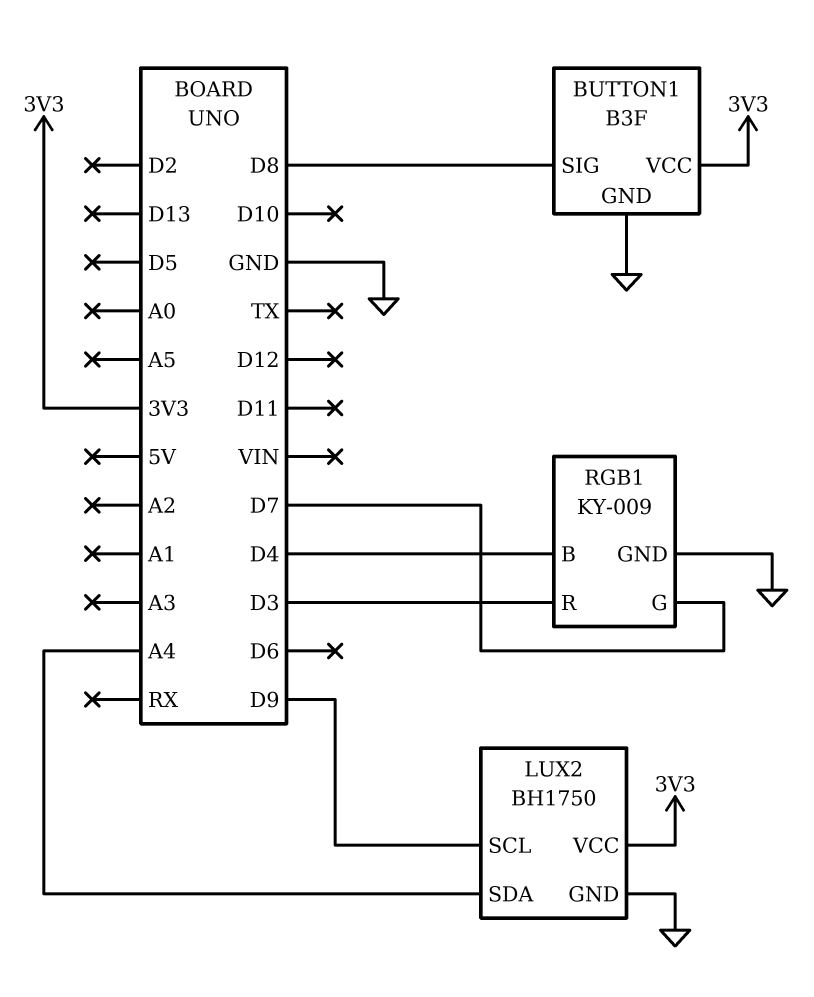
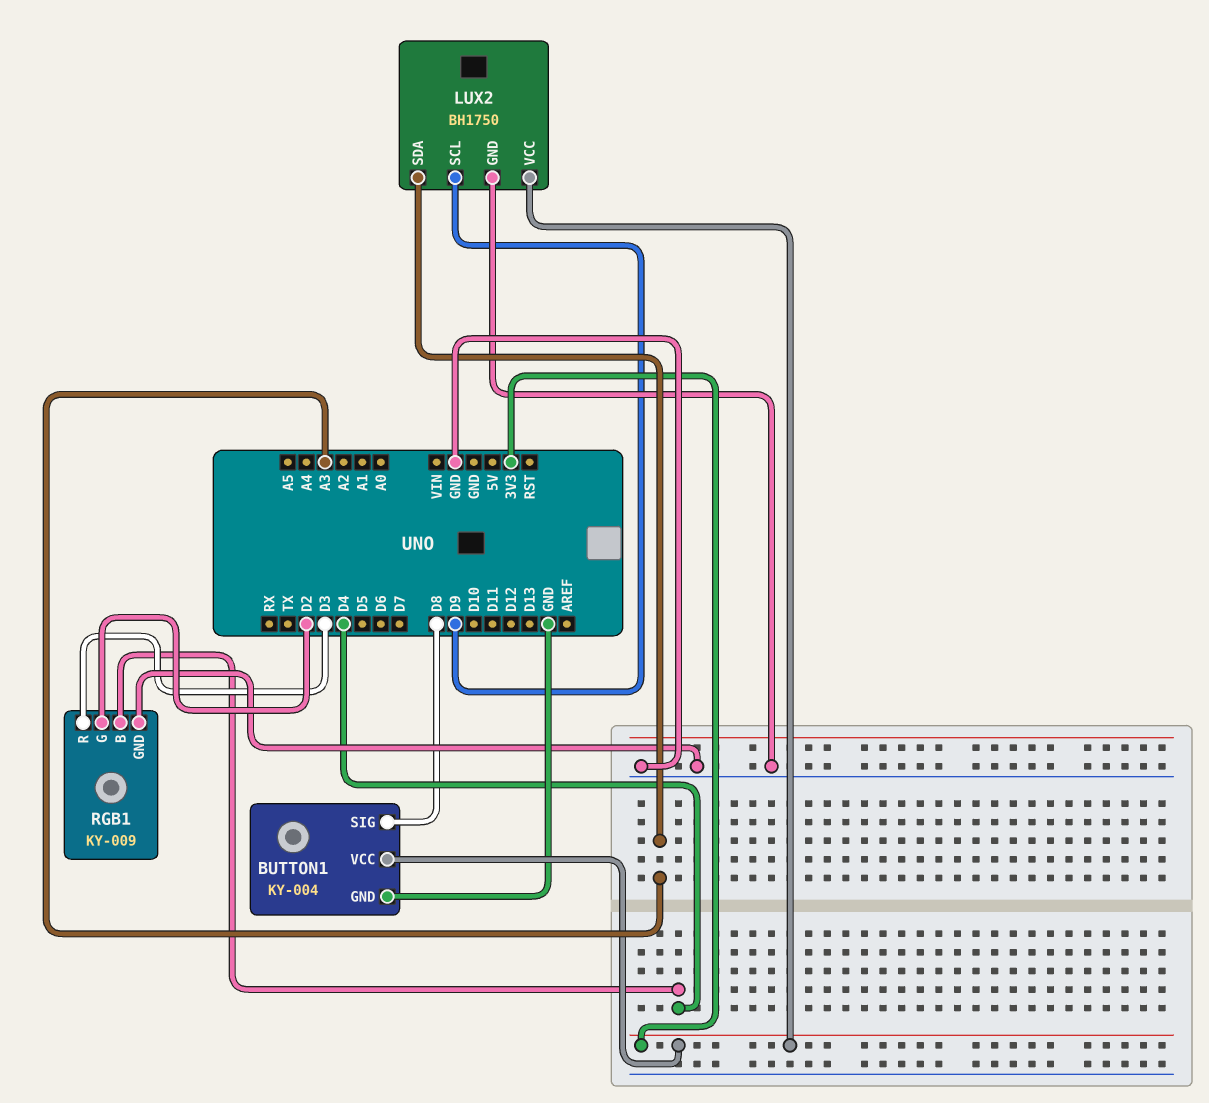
BUTTON1: B3F -> KY-004
LUX2 pin SDA: A4 -> A3
RGB1 pin G: D7 -> D2

